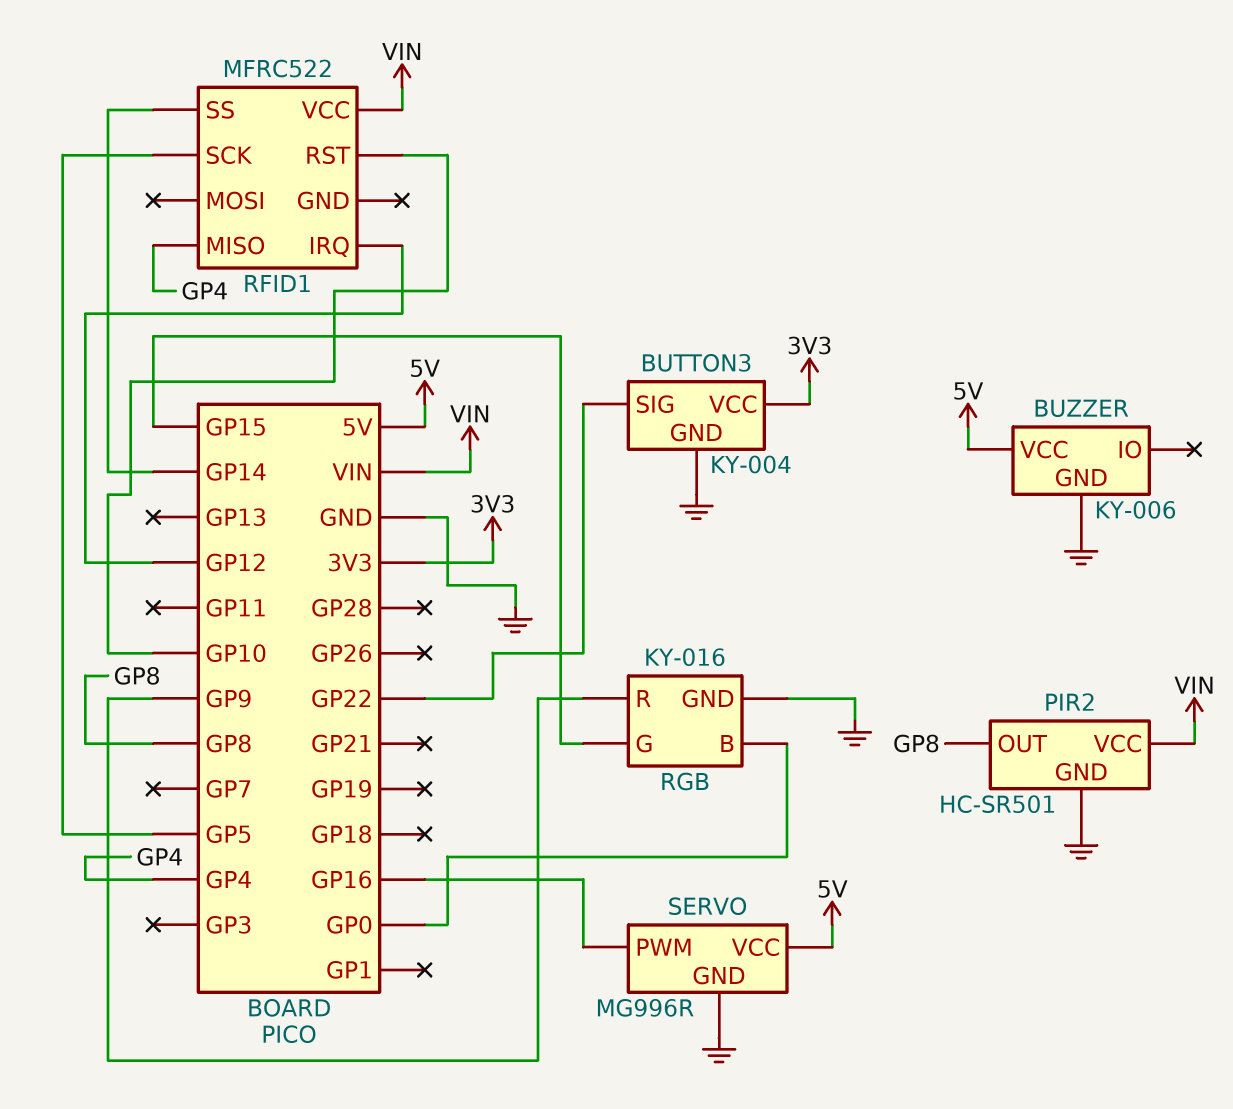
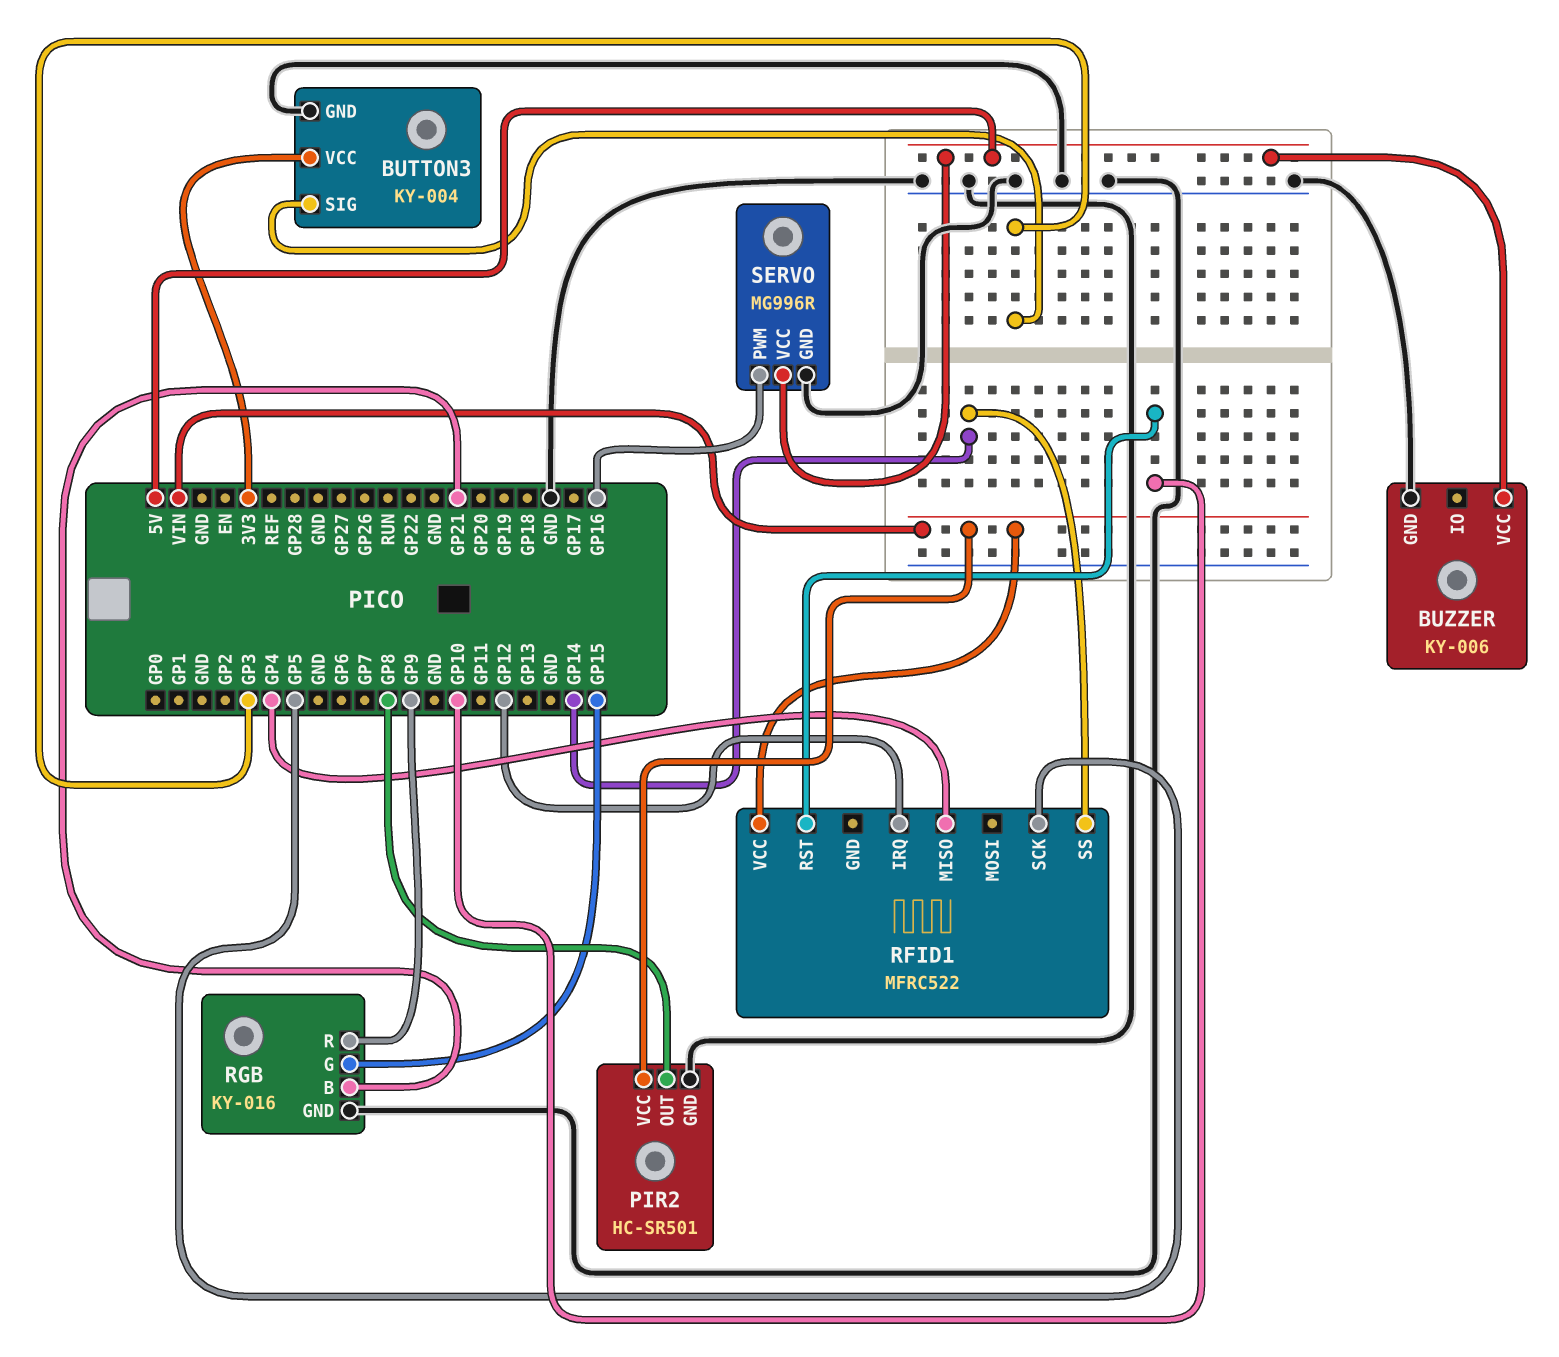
BUTTON3 pin SIG: GP22 -> GP3
RGB pin B: GP0 -> GP21

